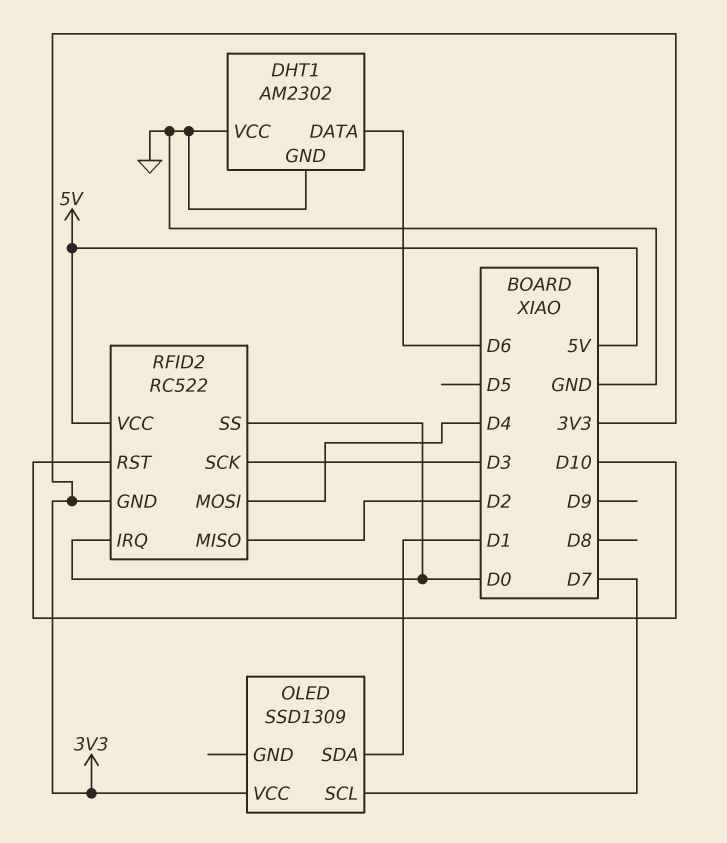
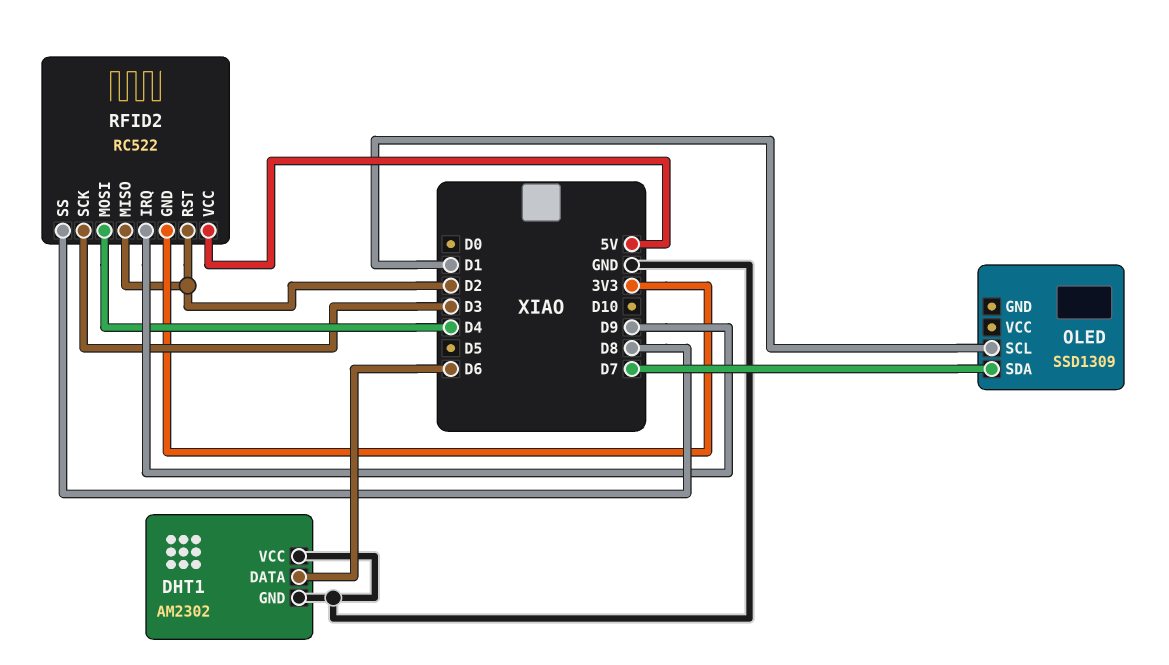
OLED pin SCL: D7 -> D1
OLED pin SDA: D1 -> D7
OLED pin VCC: 3V3 -> none
RFID2 pin IRQ: D0 -> D9
RFID2 pin RST: D10 -> D2
RFID2 pin SS: D0 -> D8

